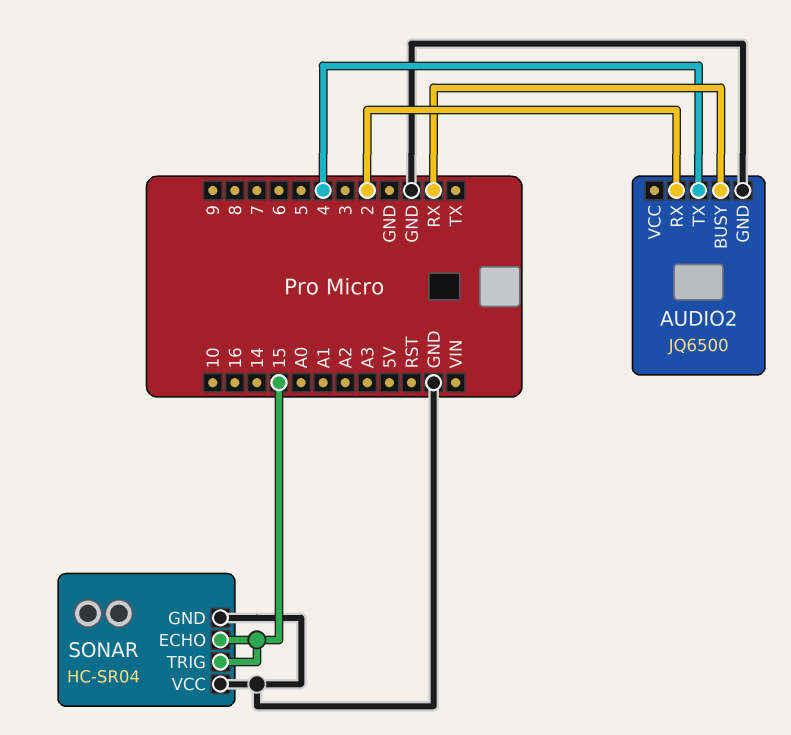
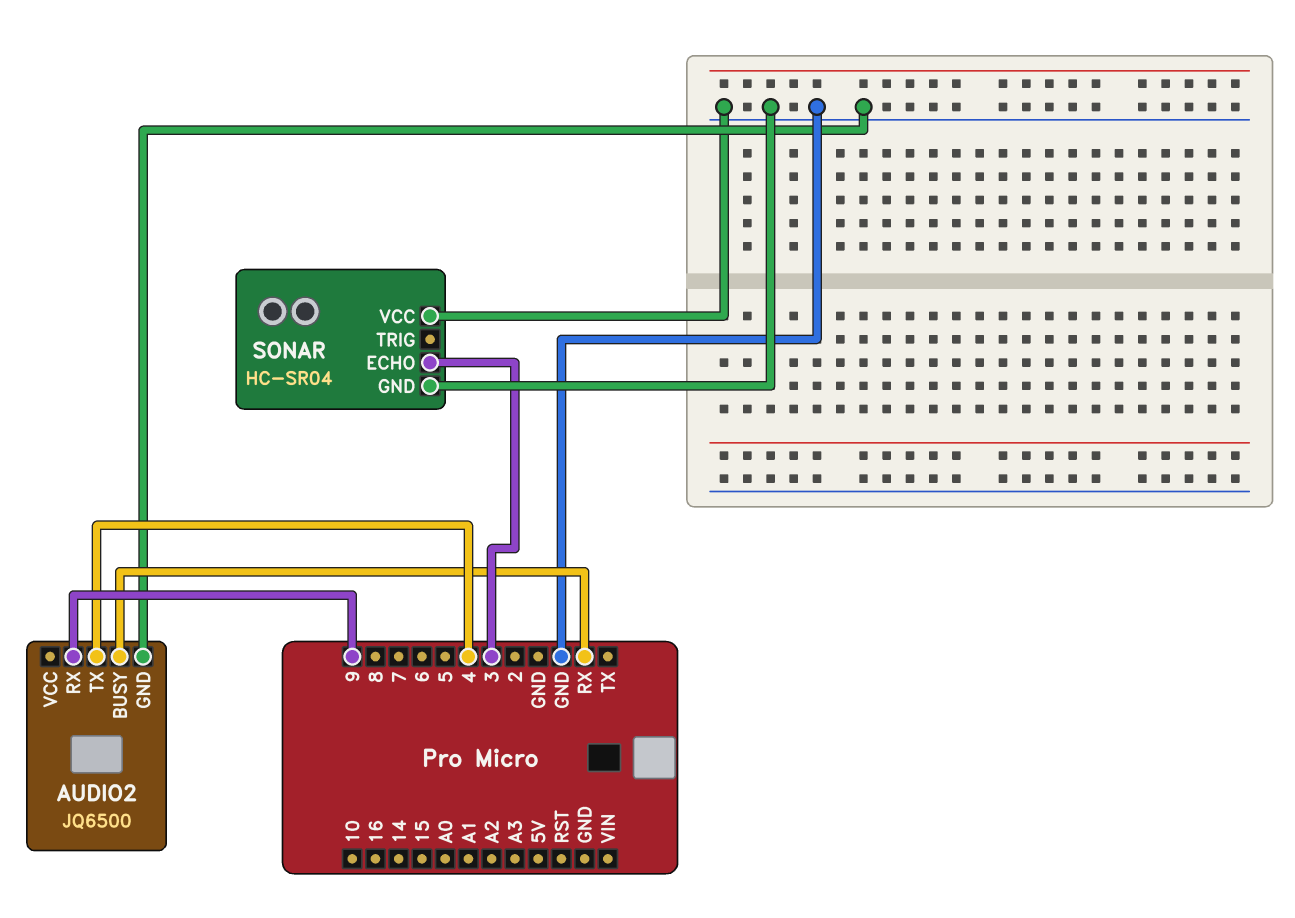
AUDIO2 pin RX: 2 -> 9
SONAR pin ECHO: 15 -> 3
SONAR pin TRIG: 15 -> none

